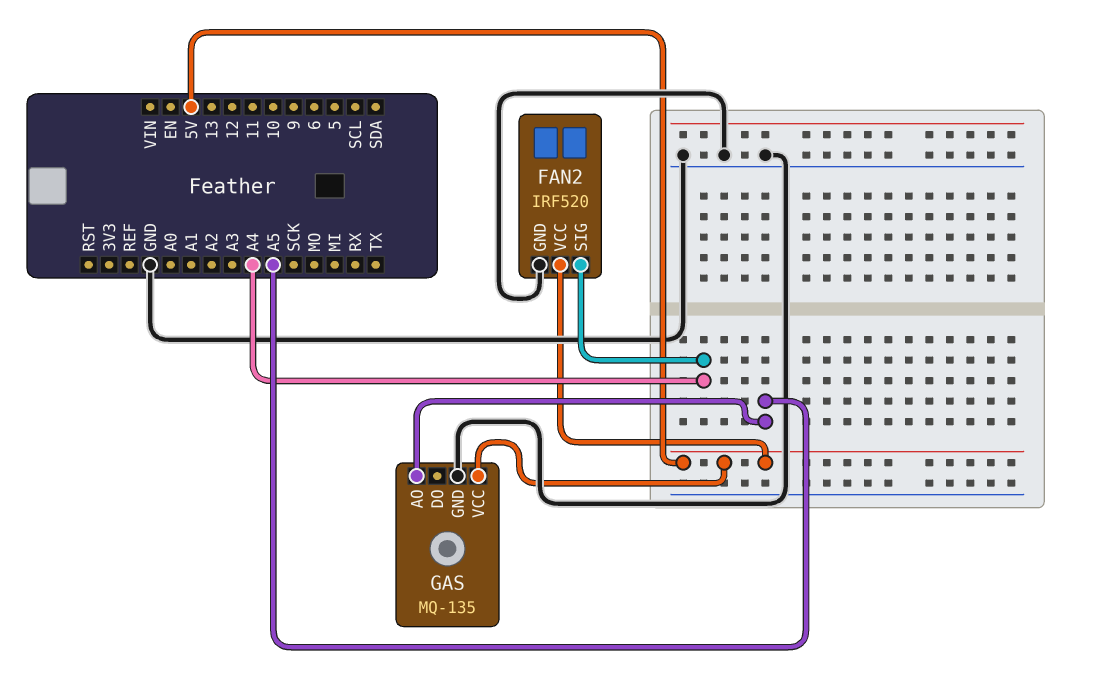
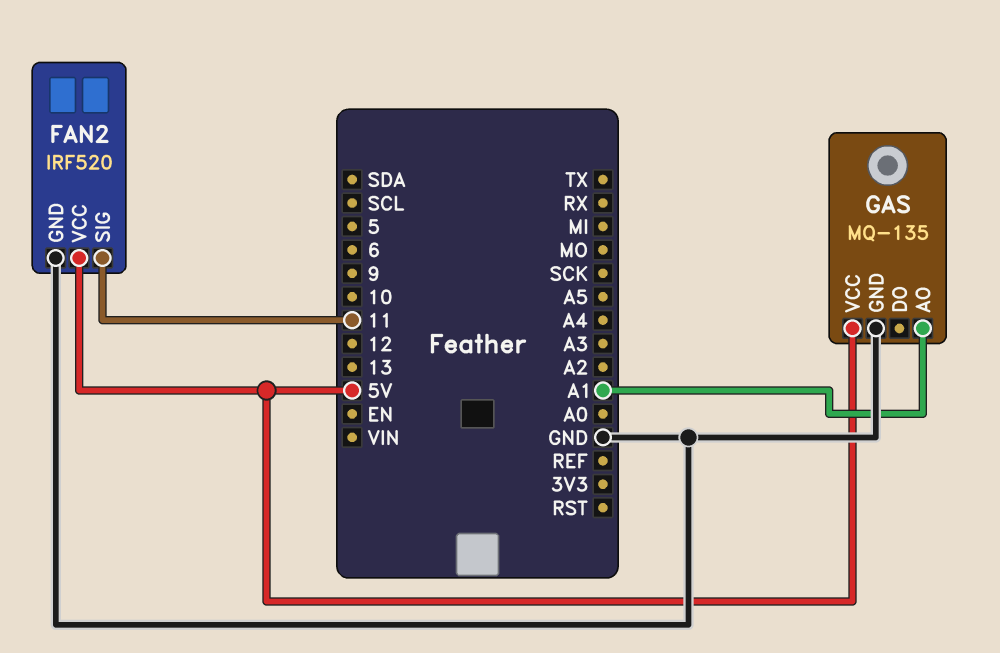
FAN2 pin SIG: A4 -> 11
GAS pin AO: A5 -> A1

